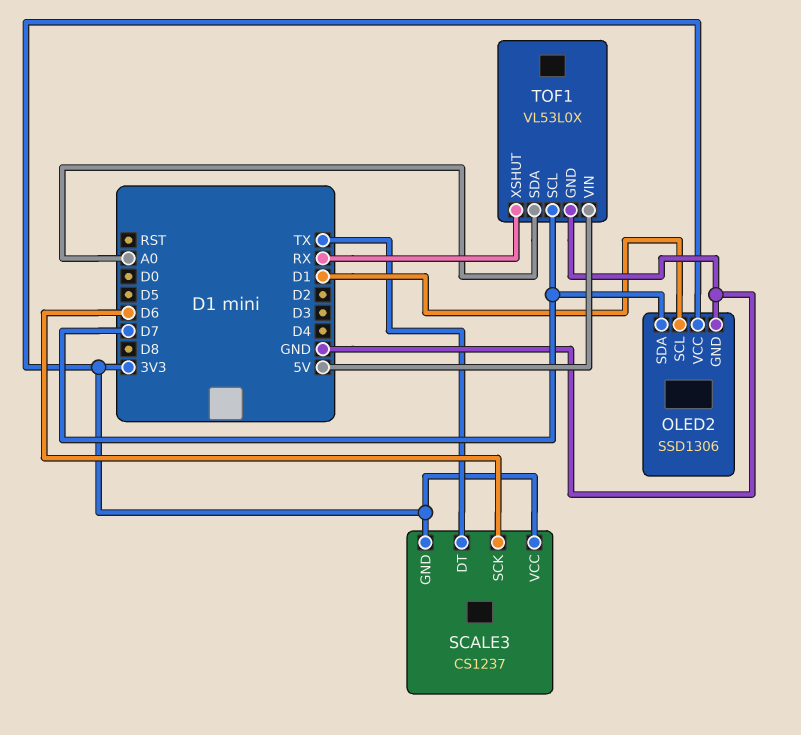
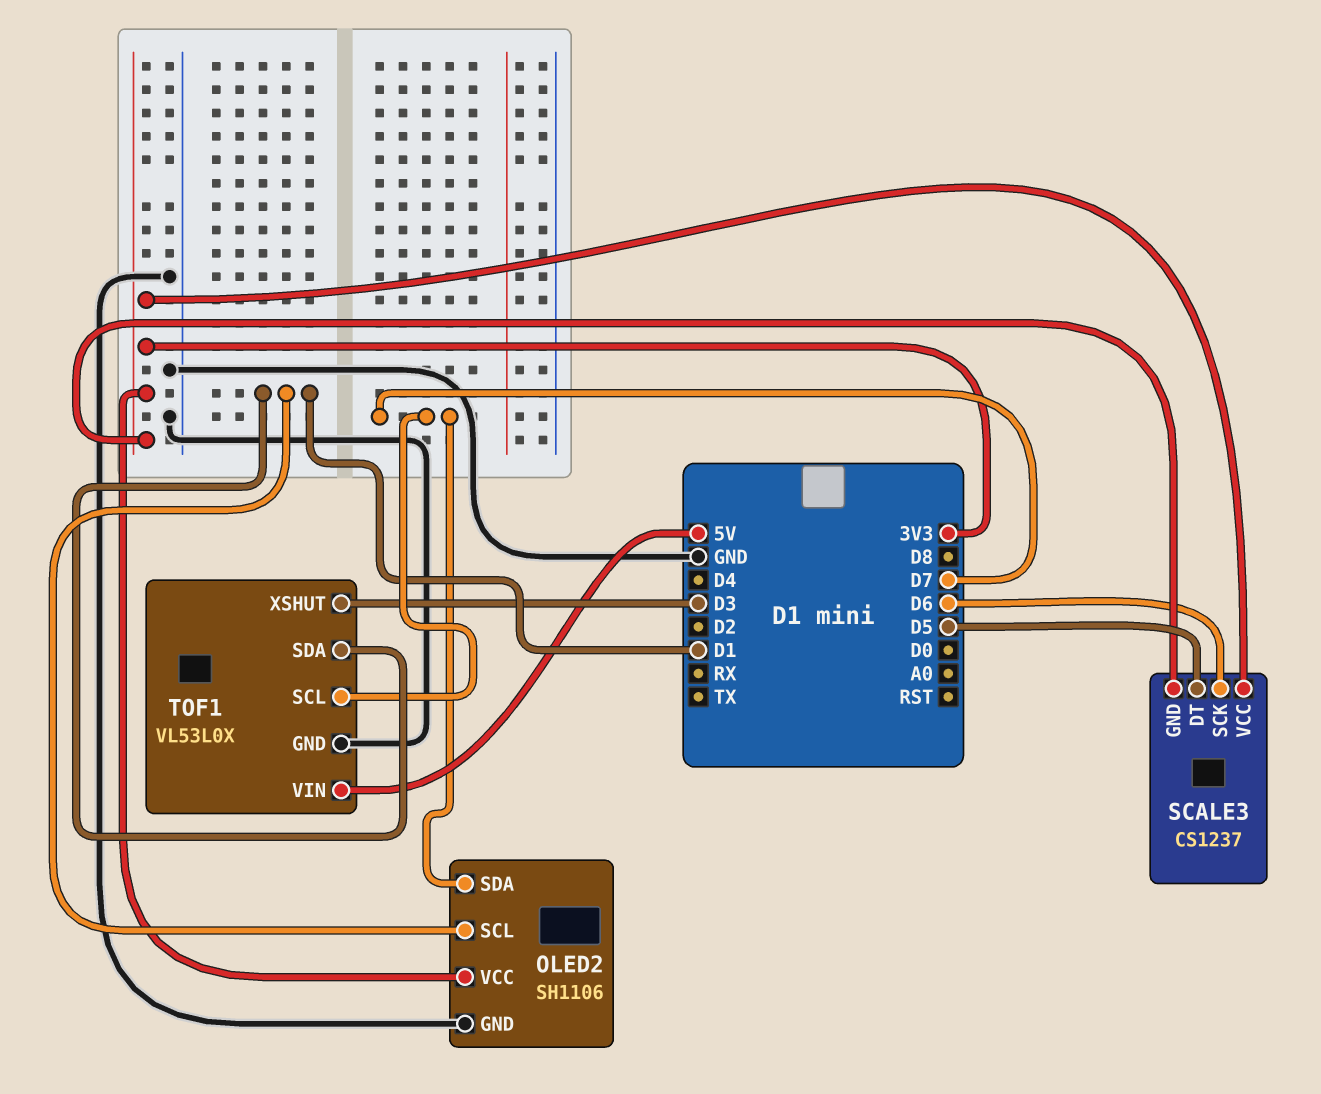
OLED2: SSD1306 -> SH1106
SCALE3 pin DT: TX -> D5
TOF1 pin SDA: A0 -> D1
TOF1 pin XSHUT: RX -> D3

